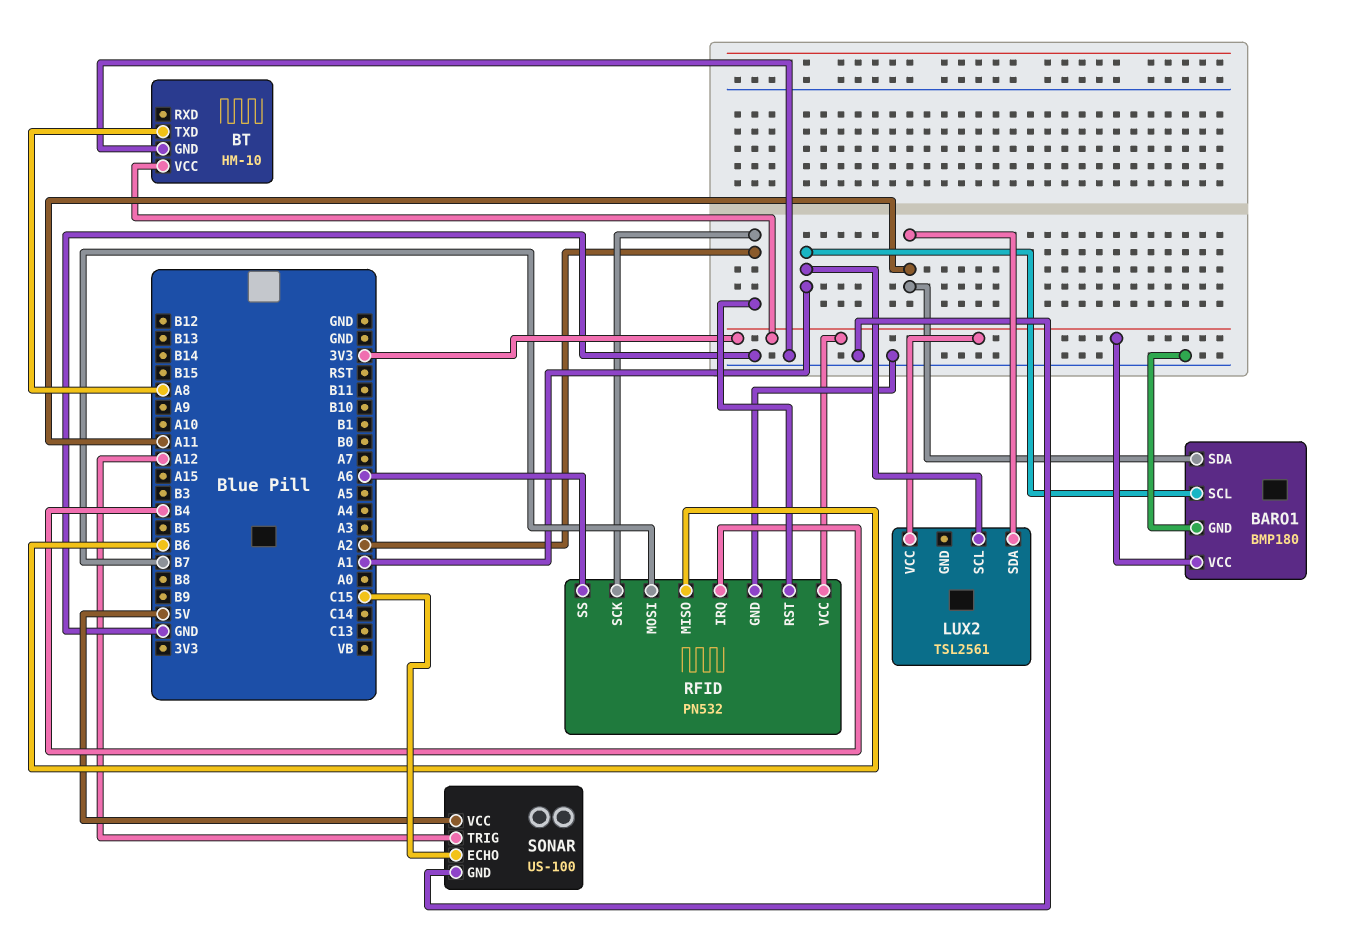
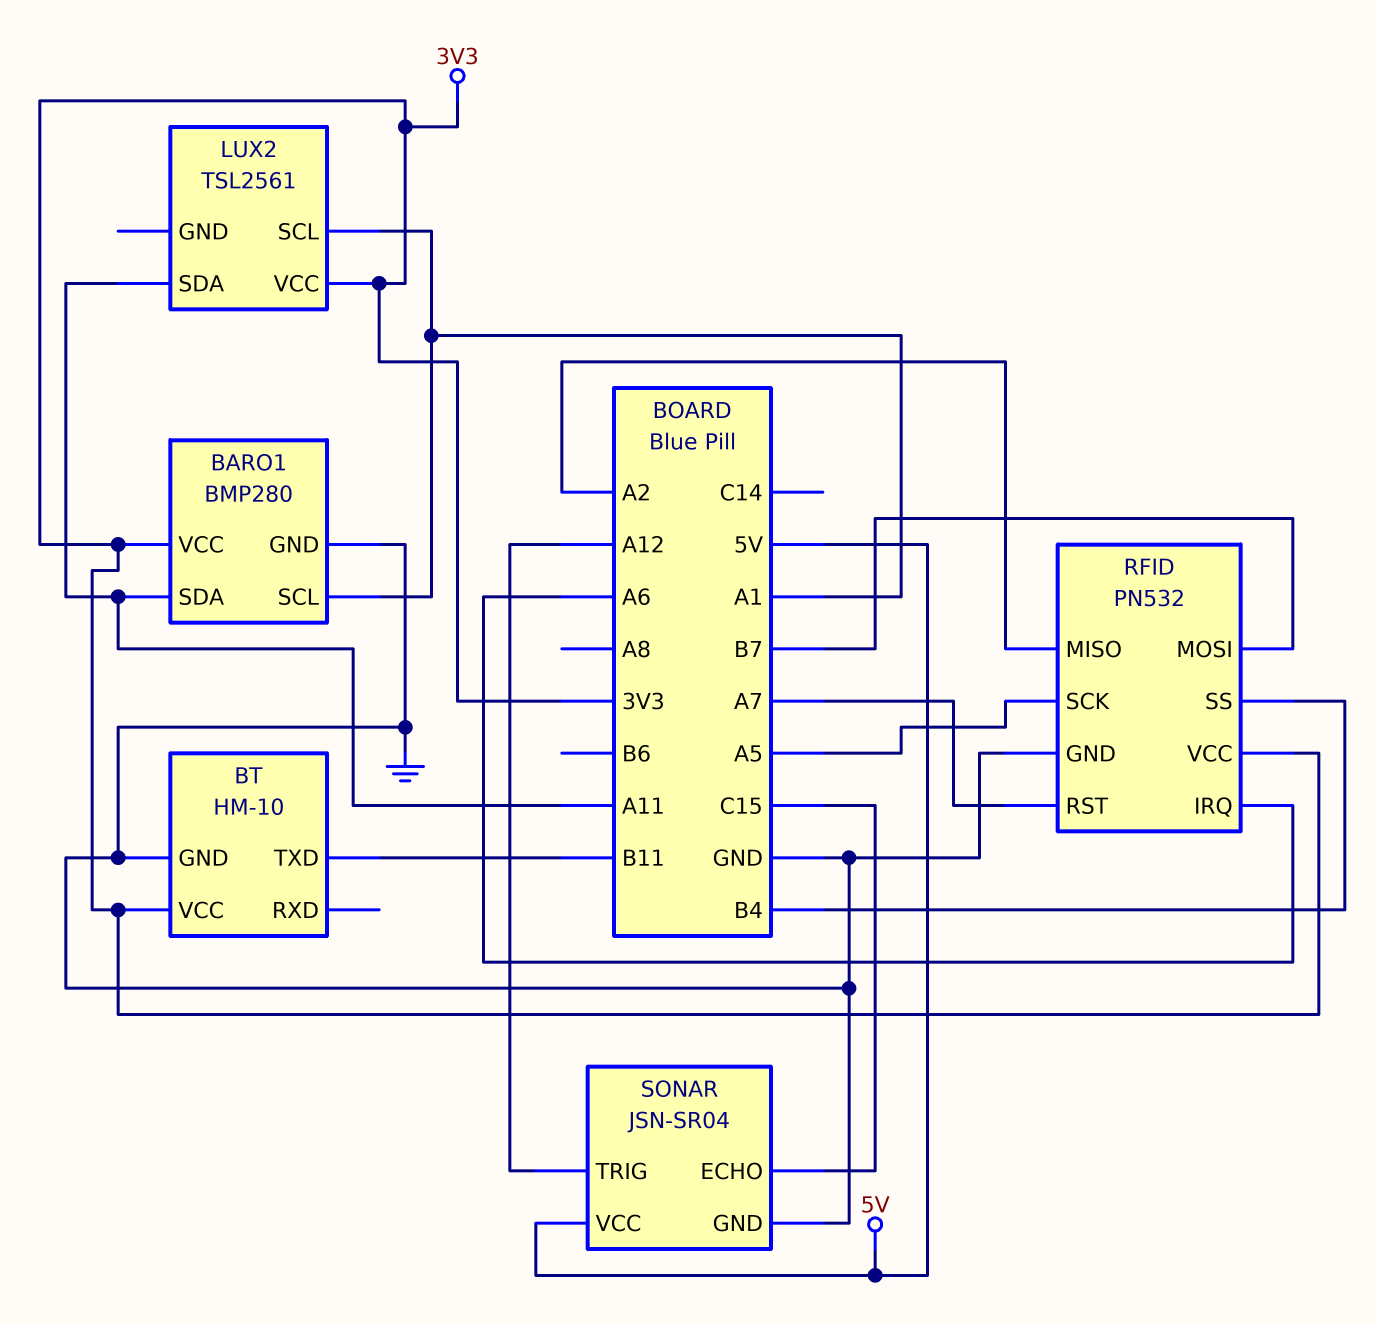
BARO1: BMP180 -> BMP280
BT pin TXD: A8 -> B11
RFID pin IRQ: B4 -> A6
RFID pin MISO: B6 -> A2
RFID pin RST: A2 -> A7
RFID pin SCK: A2 -> A5
RFID pin SS: A6 -> B4
SONAR: US-100 -> JSN-SR04

